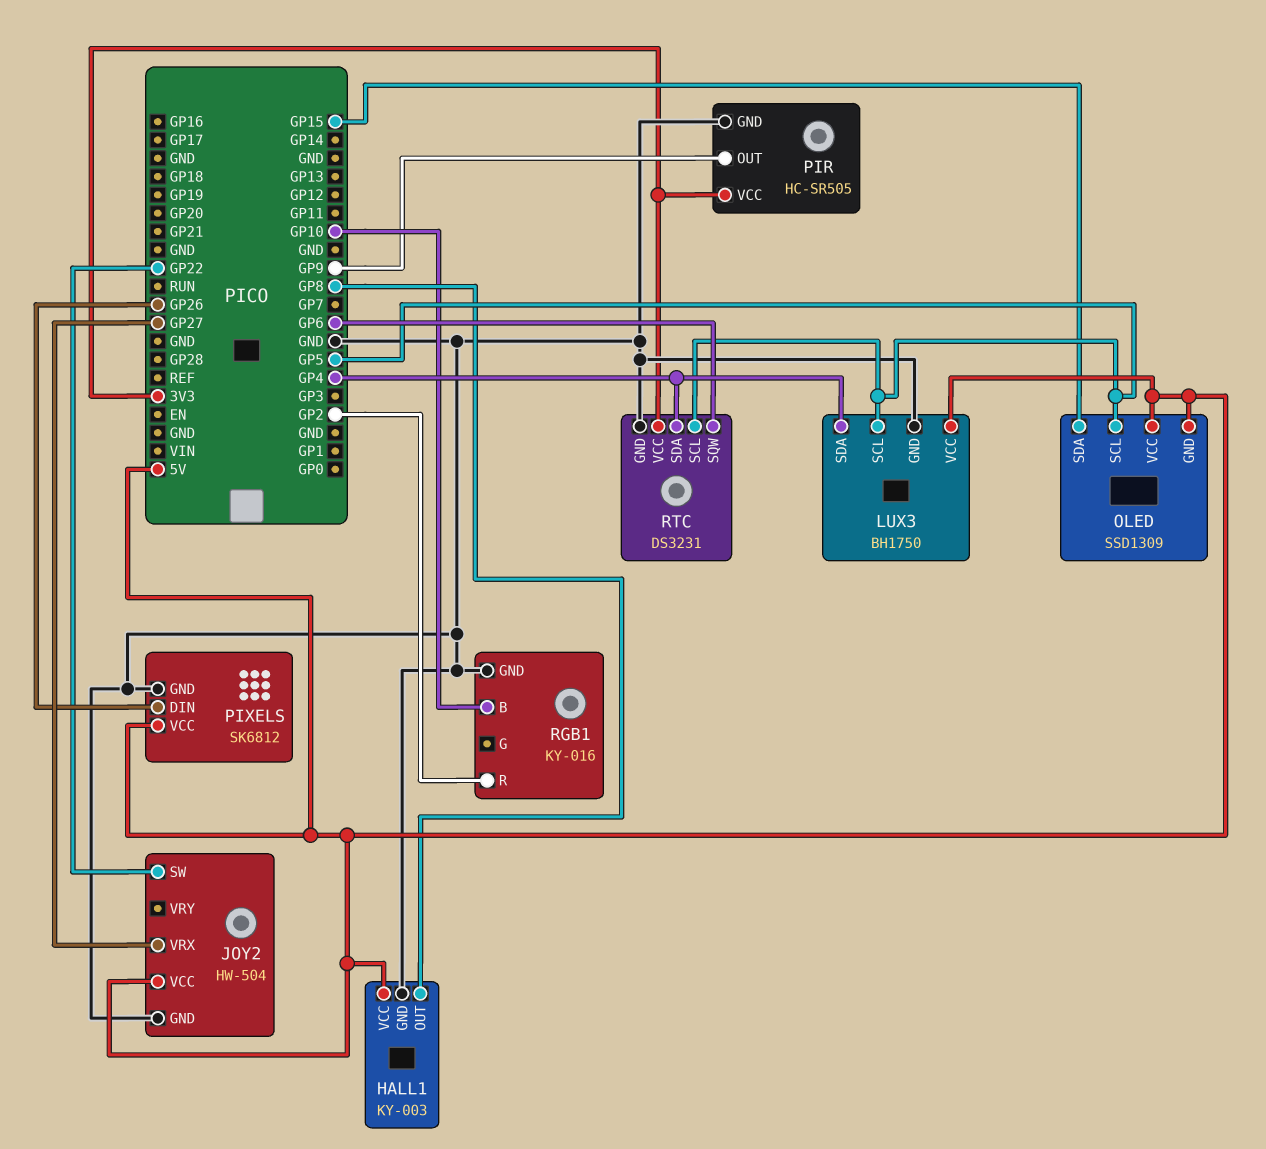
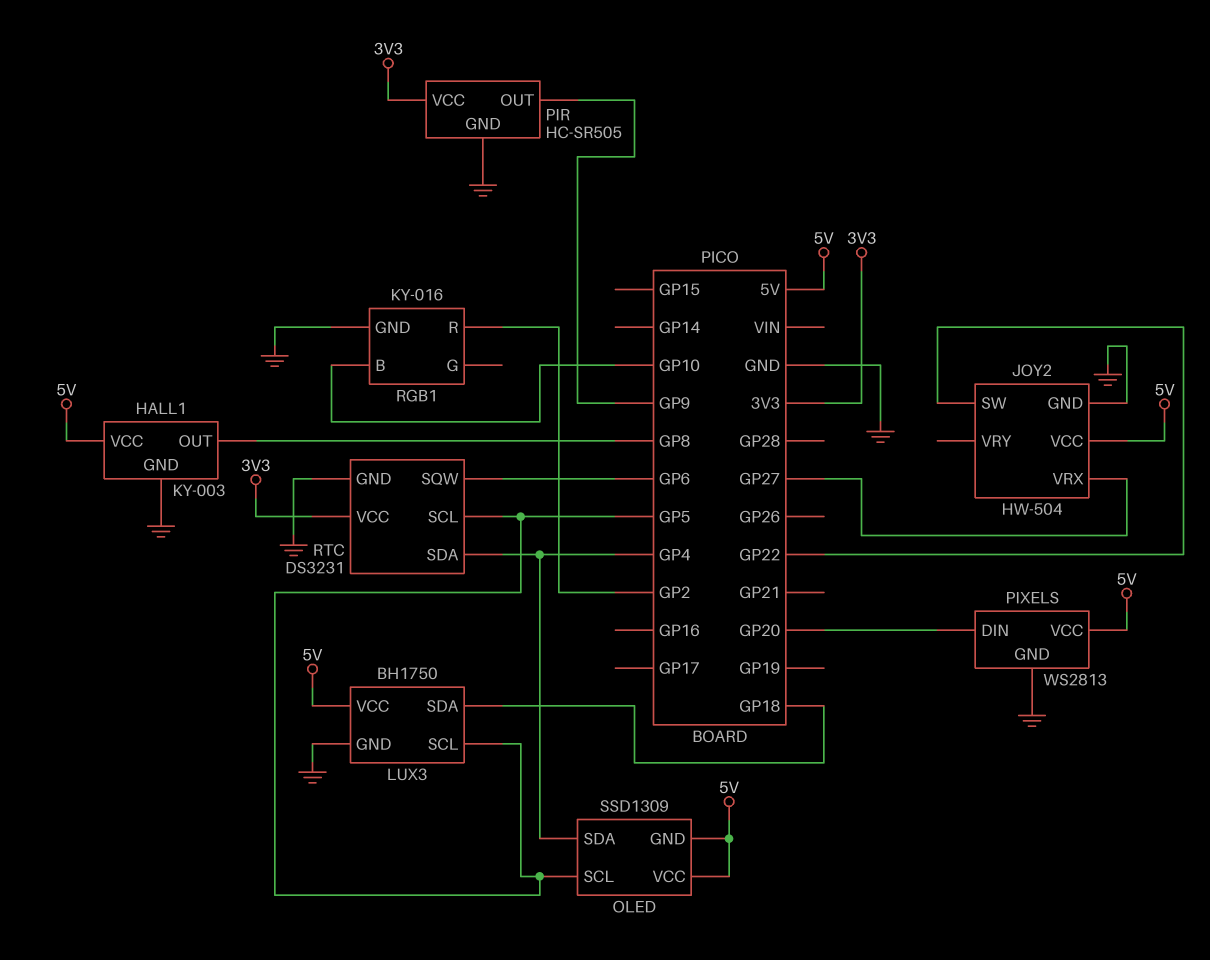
LUX3 pin SDA: GP4 -> GP18
OLED pin SDA: GP15 -> GP4
PIXELS: SK6812 -> WS2813
PIXELS pin DIN: GP26 -> GP20

